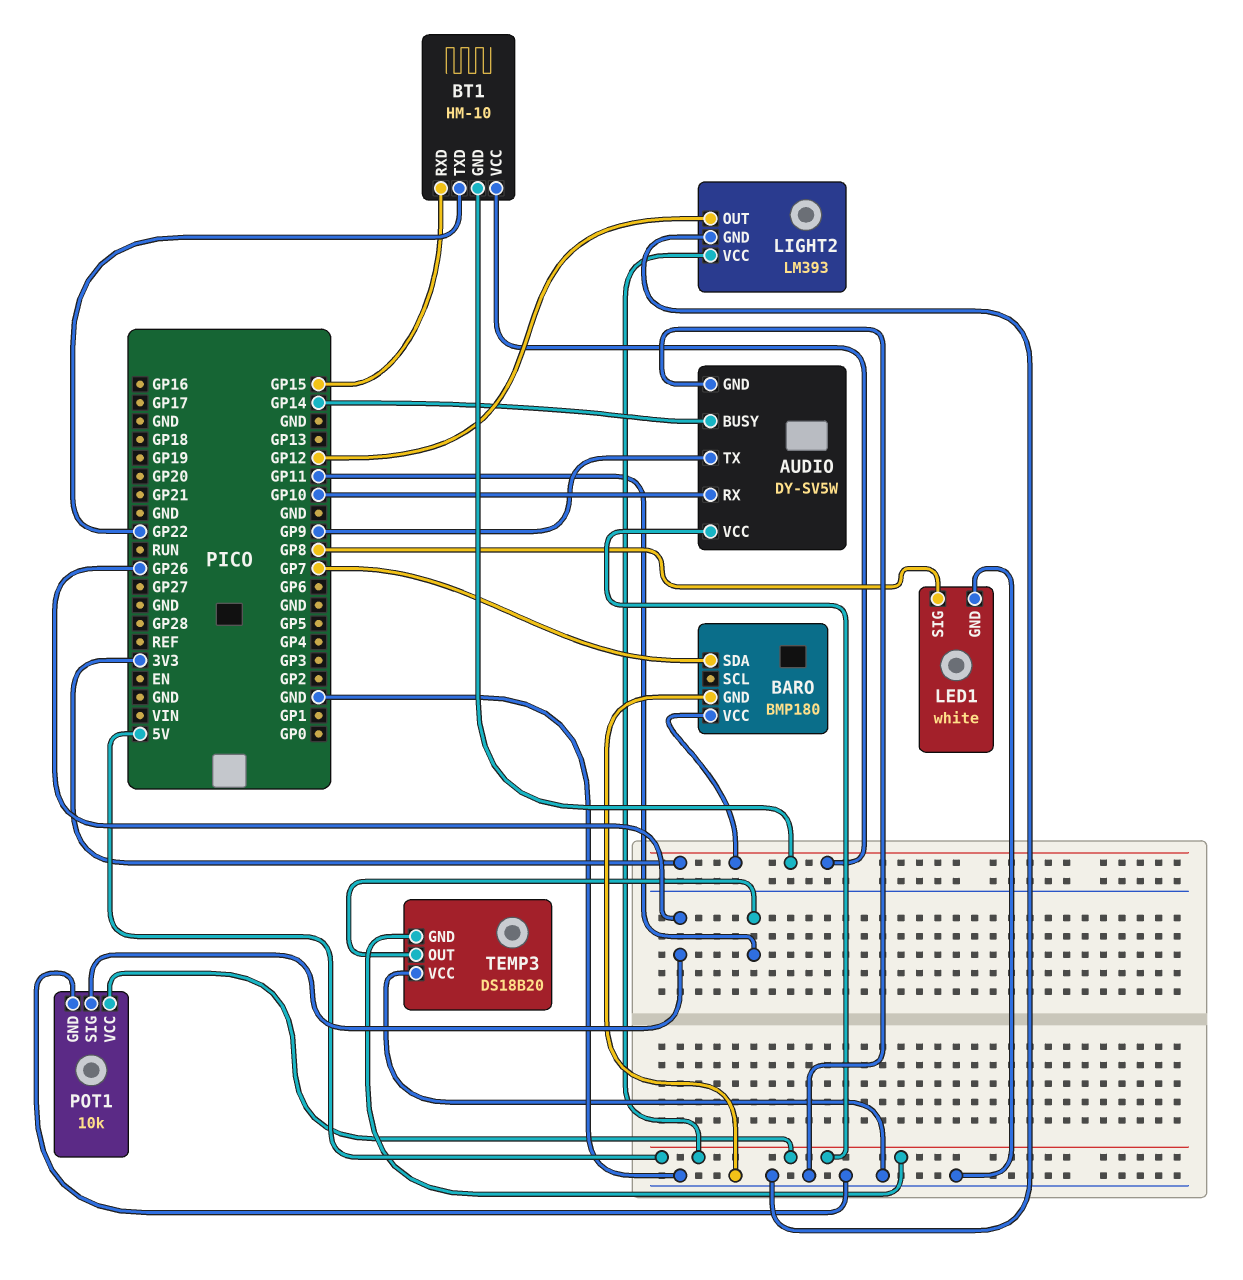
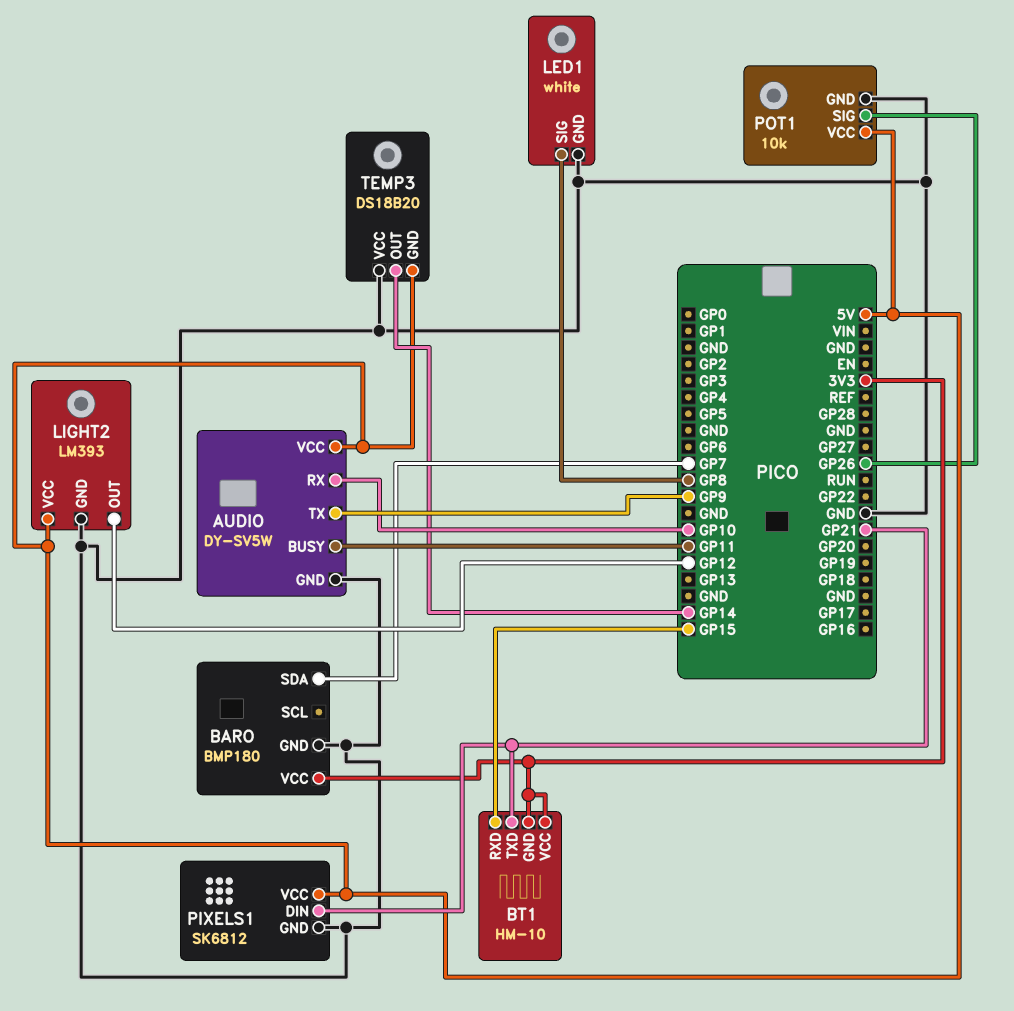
AUDIO pin BUSY: GP14 -> GP11
BT1 pin TXD: GP22 -> GP21
PIXELS1: none -> SK6812
PIXELS1 pin DIN: none -> GP21
PIXELS1 pin GND: none -> GND
PIXELS1 pin VCC: none -> 5V
TEMP3 pin OUT: GP11 -> GP14

